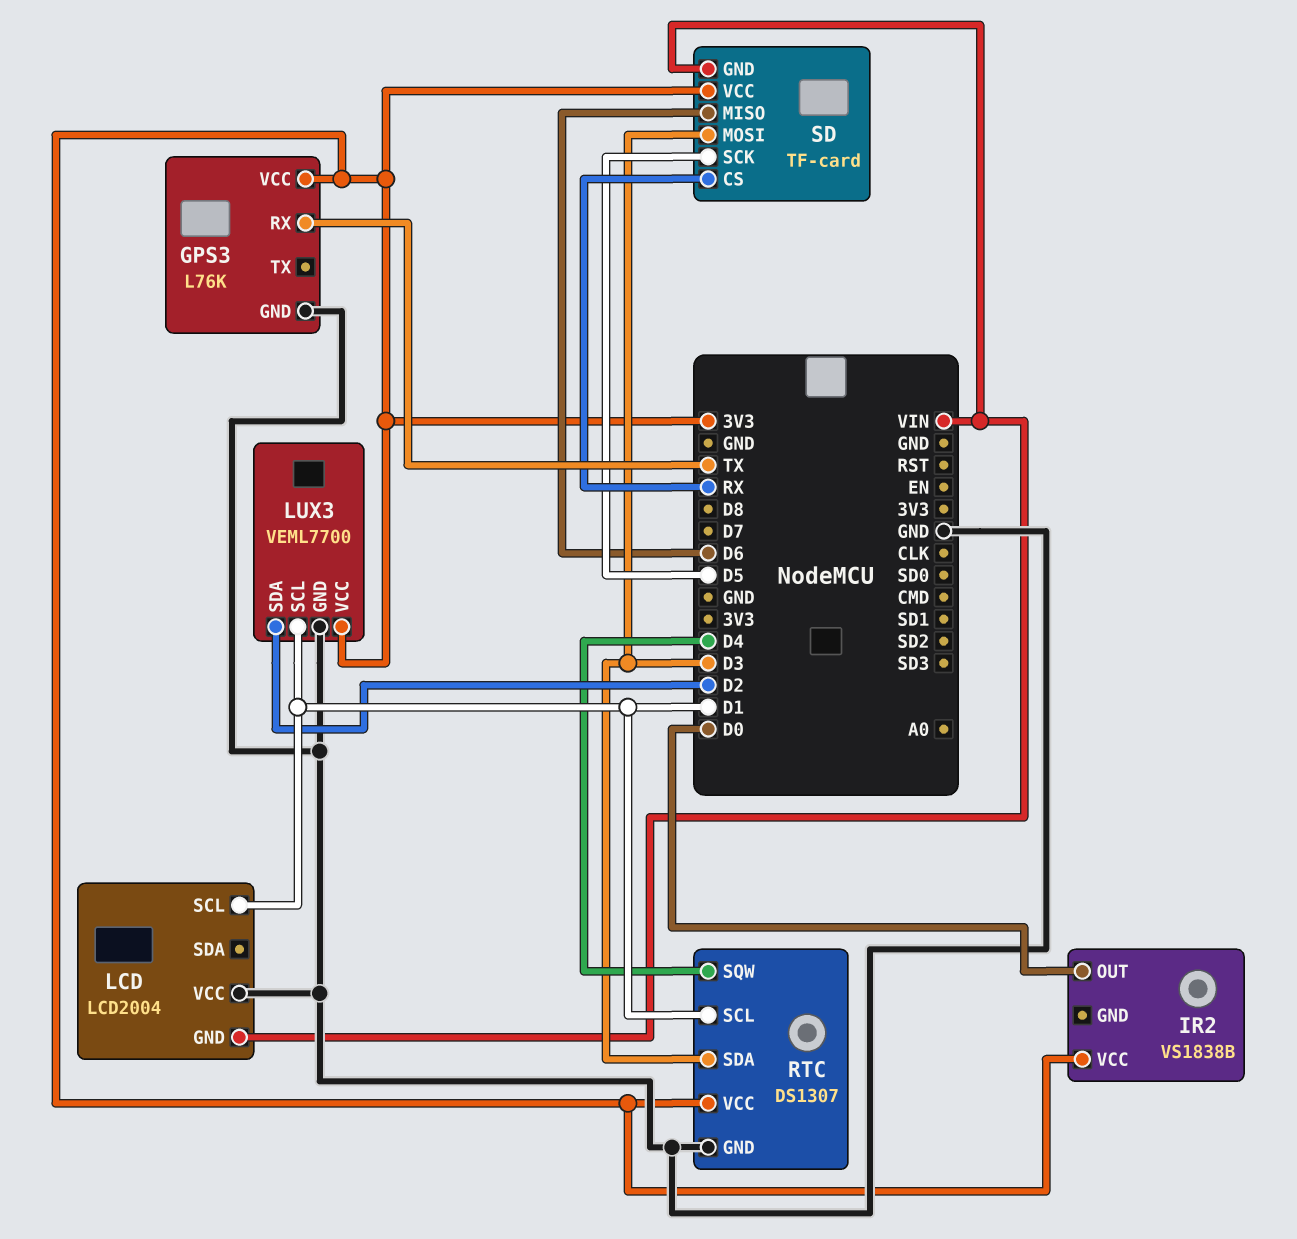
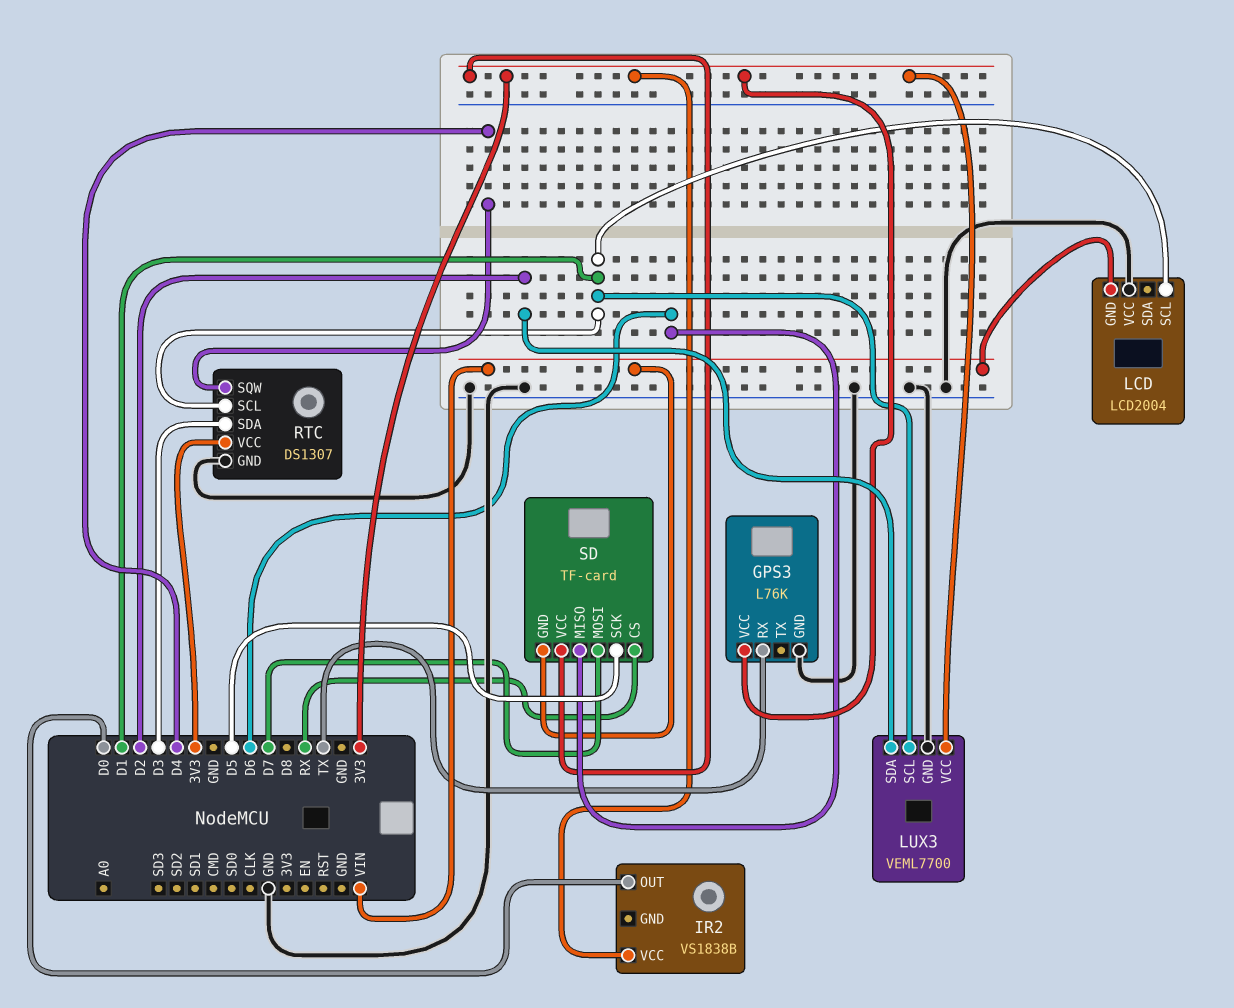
SD pin MOSI: D3 -> D7

